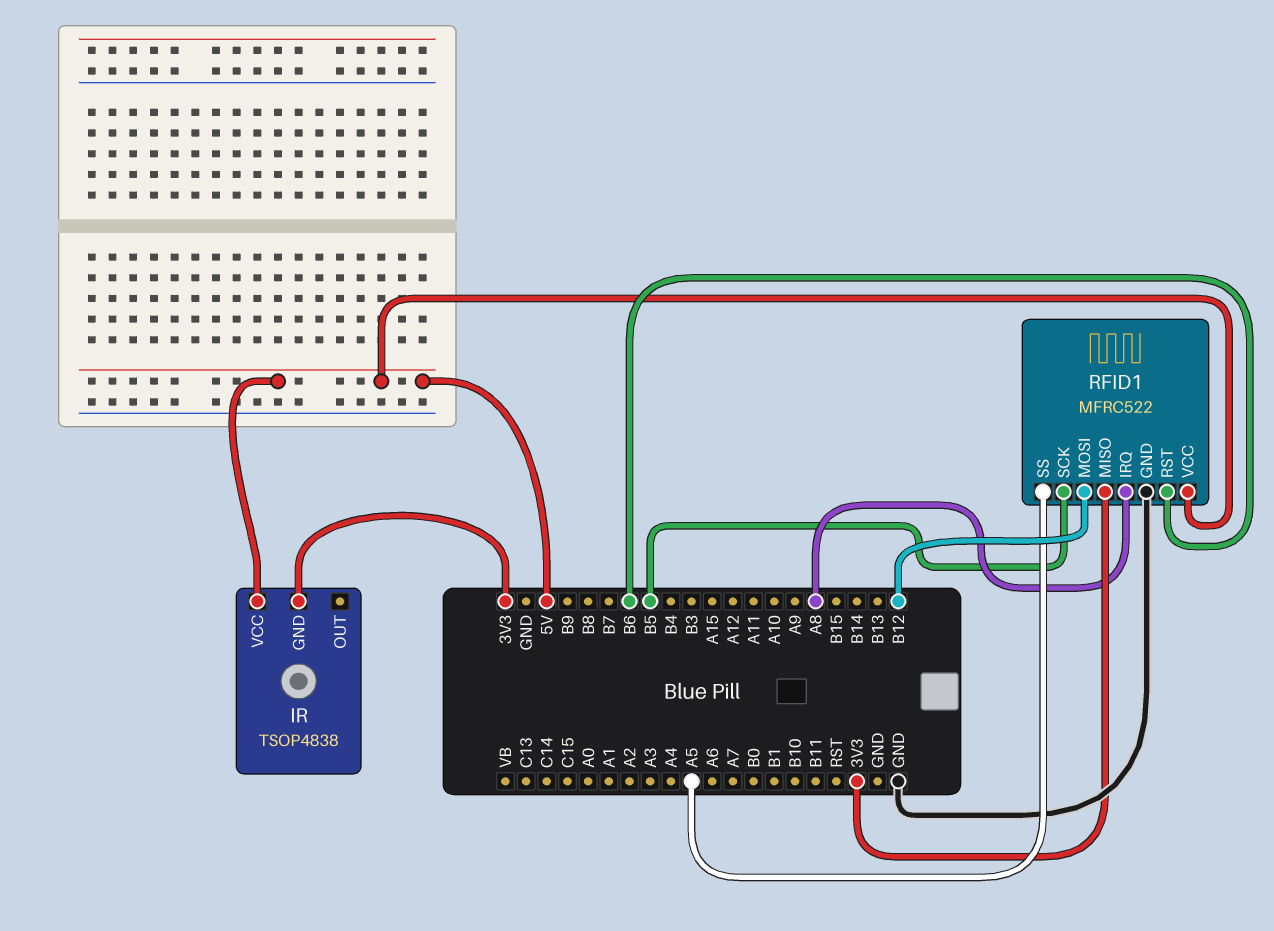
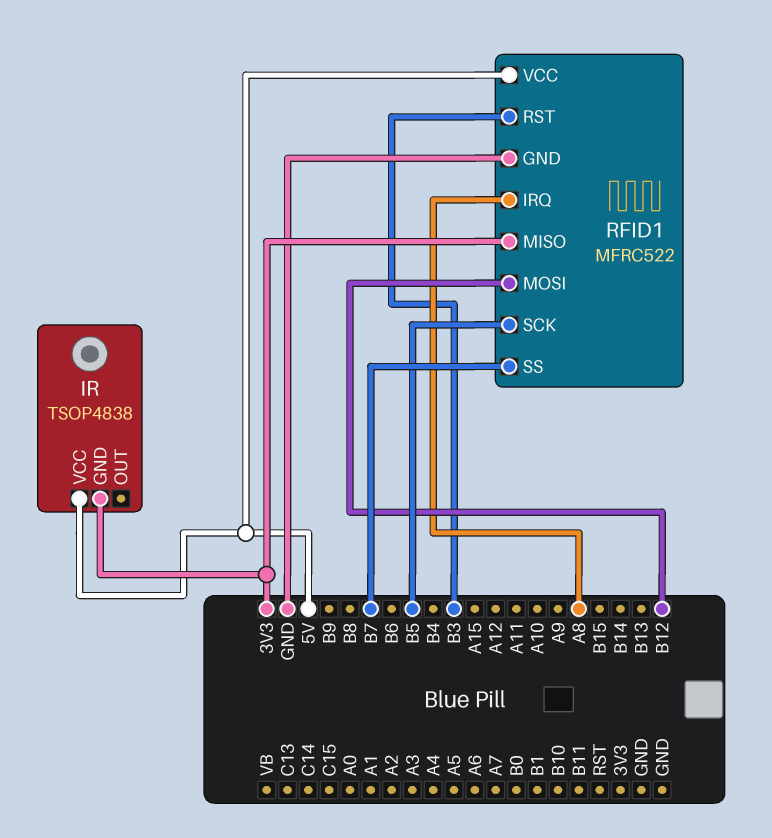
RFID1 pin RST: B6 -> B3
RFID1 pin SS: A5 -> B7

